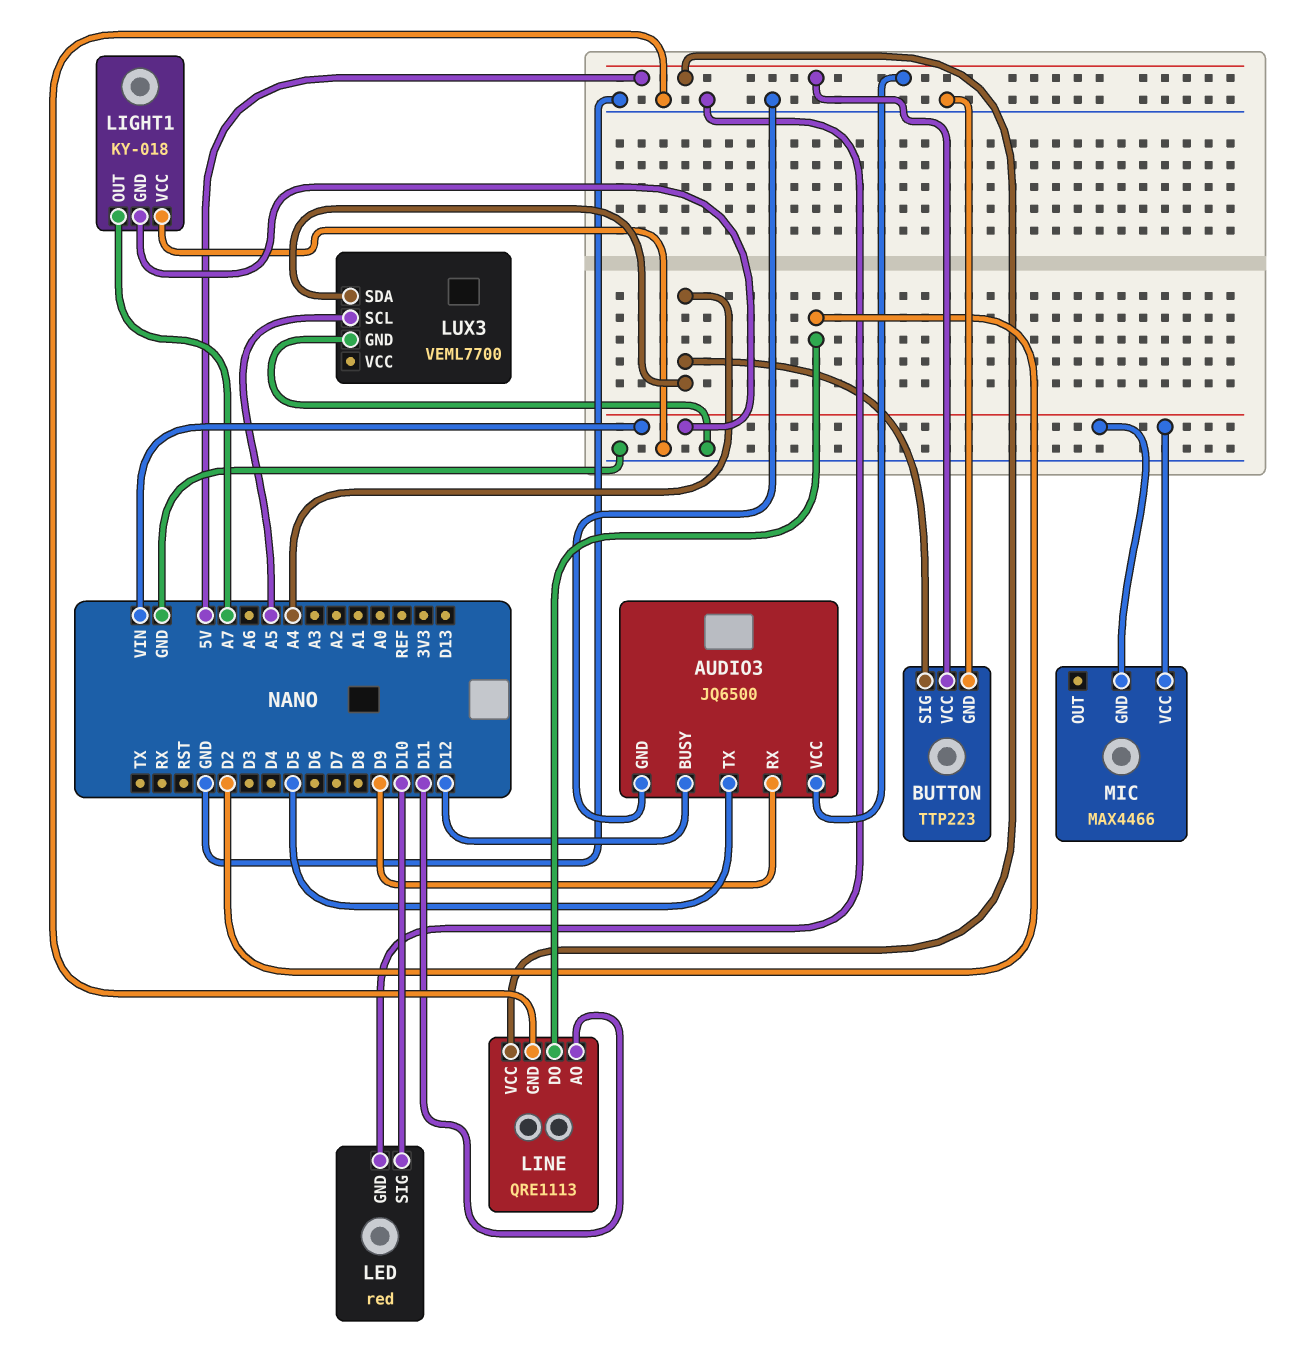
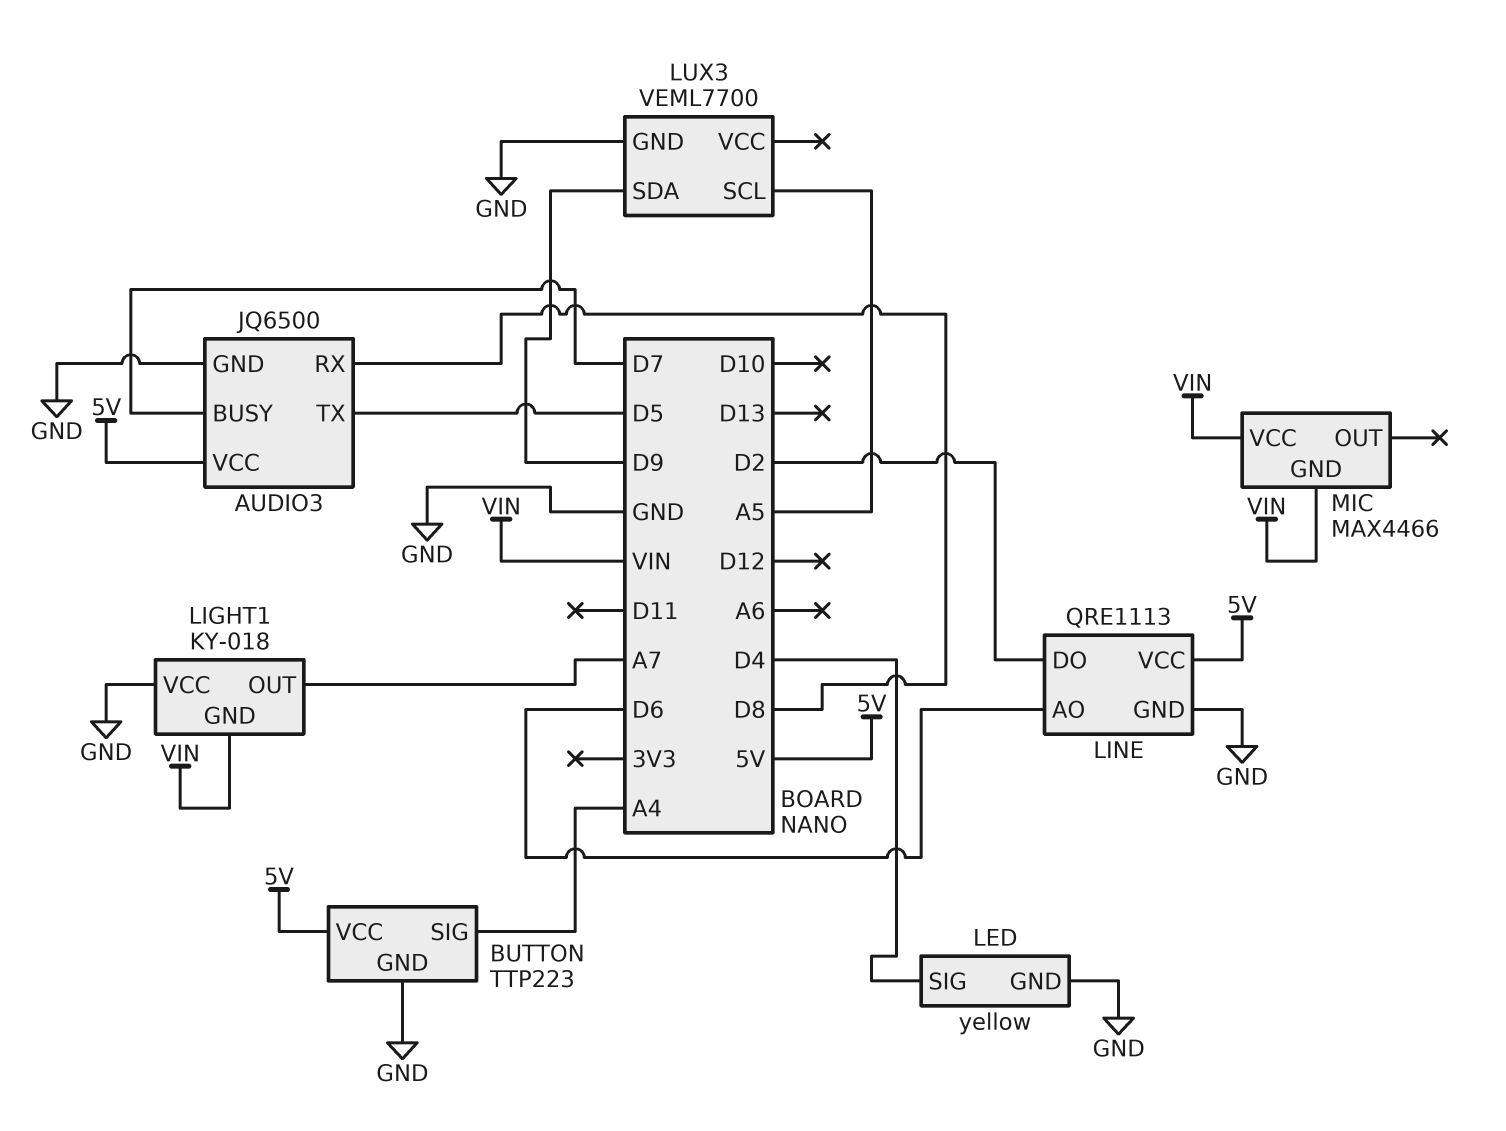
AUDIO3 pin BUSY: D12 -> D7
AUDIO3 pin RX: D9 -> D8
LED: red -> yellow
LED pin SIG: D10 -> D4
LINE pin AO: D11 -> D6
LUX3 pin SDA: A4 -> D9

